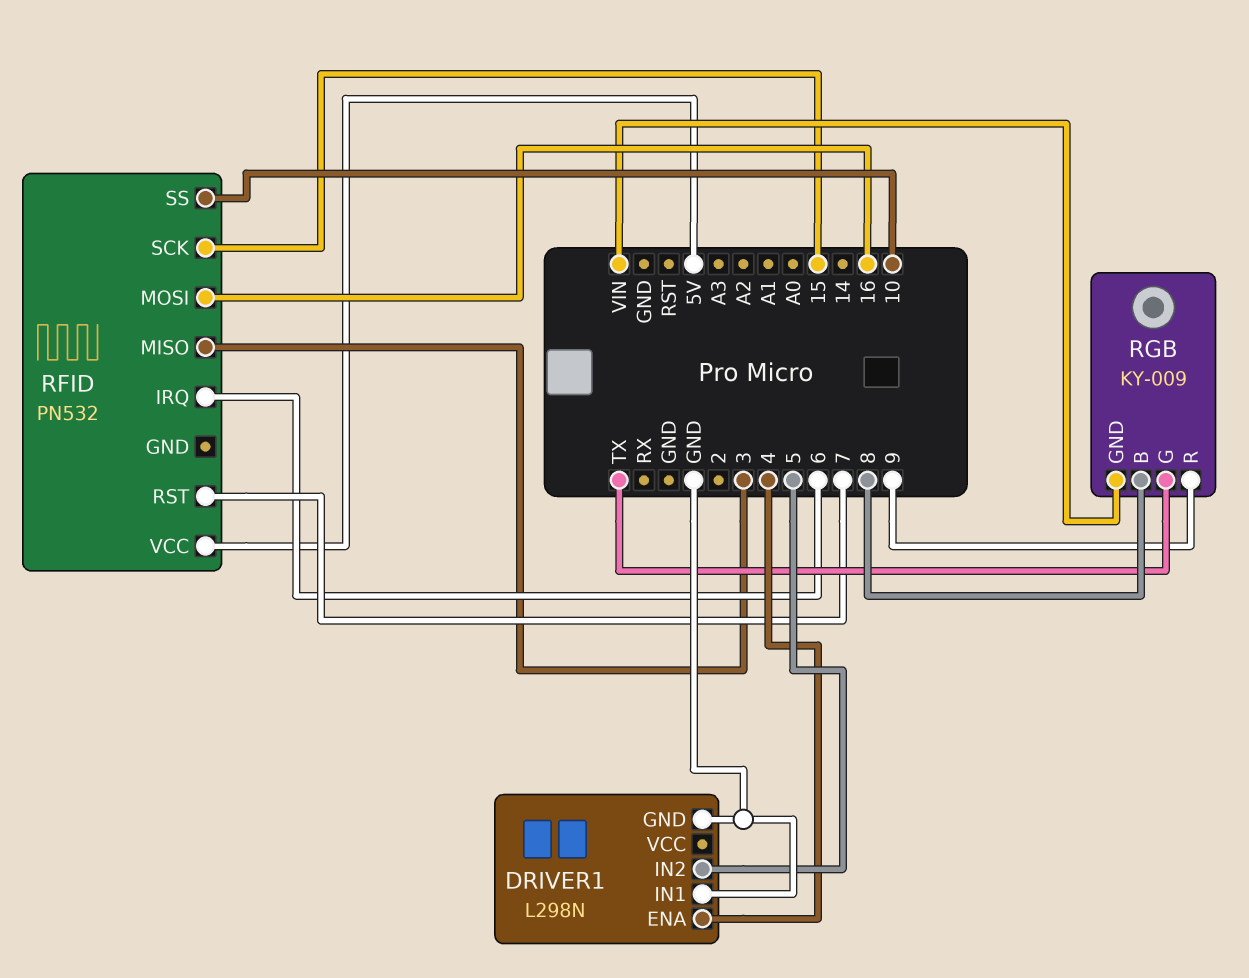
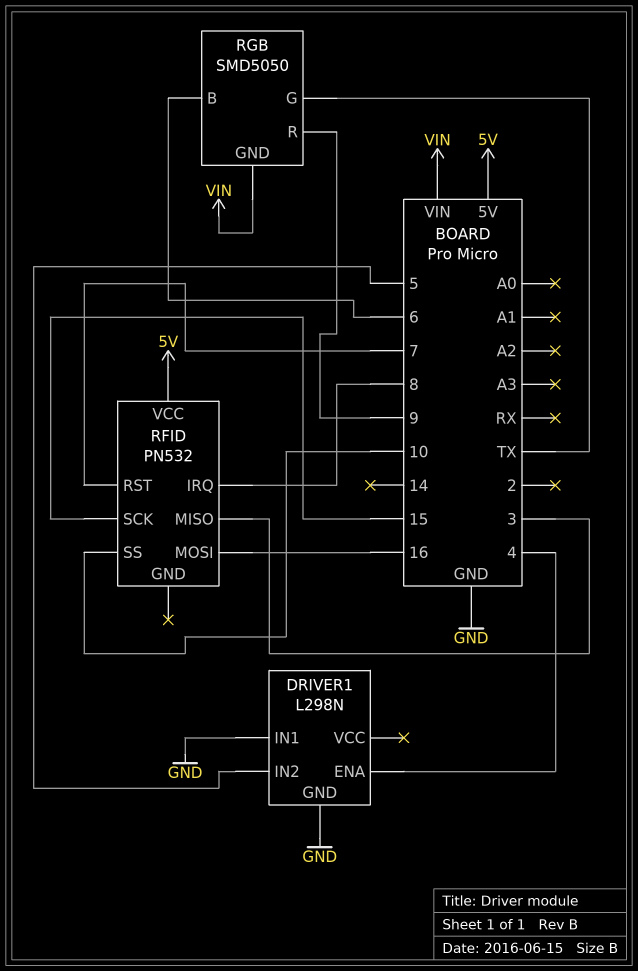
RFID pin IRQ: 6 -> 8
RGB: KY-009 -> SMD5050
RGB pin B: 8 -> 6

